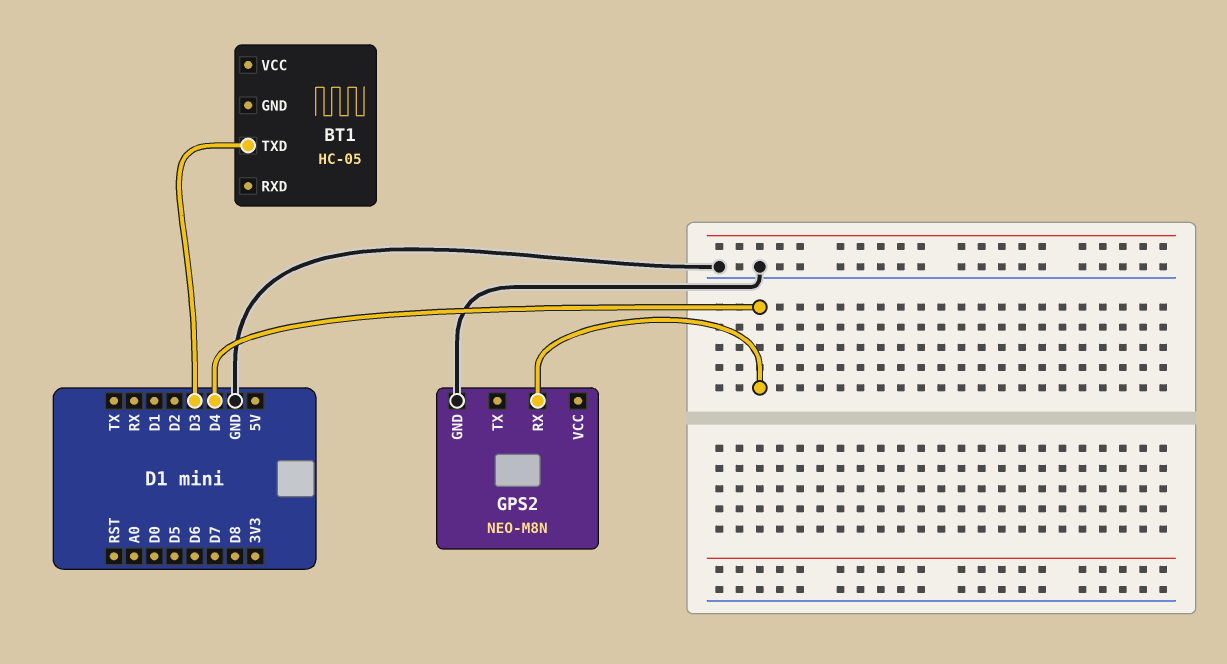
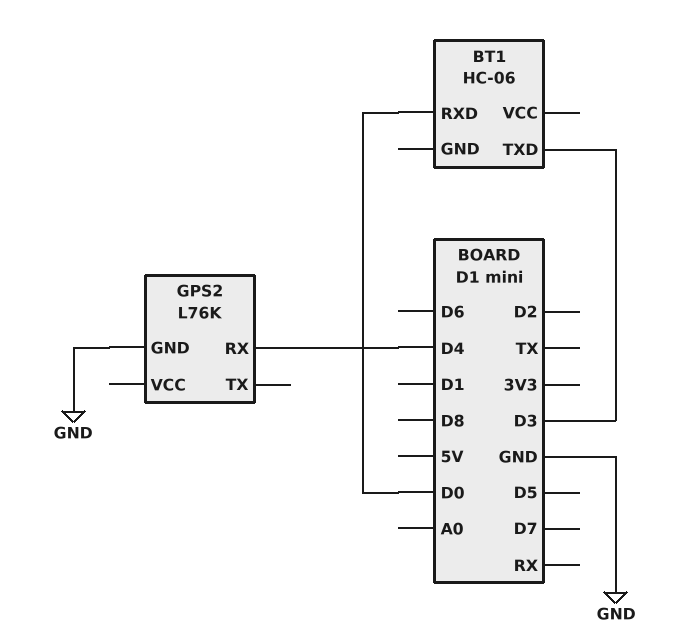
BT1: HC-05 -> HC-06
BT1 pin RXD: none -> D0
GPS2: NEO-M8N -> L76K

